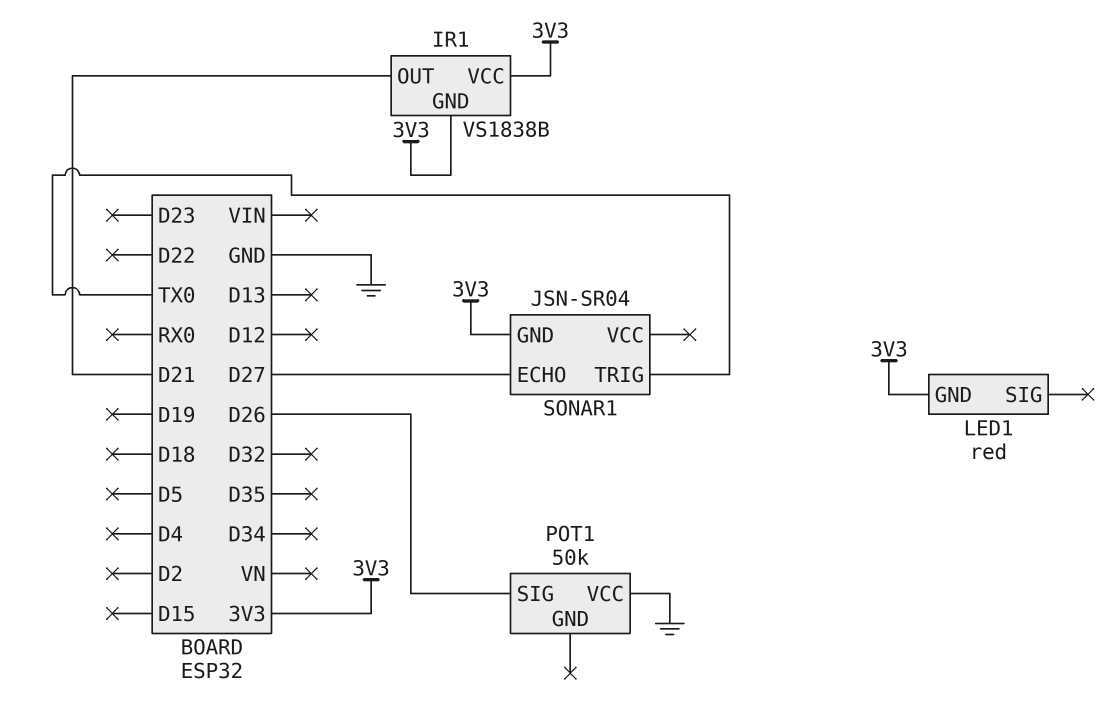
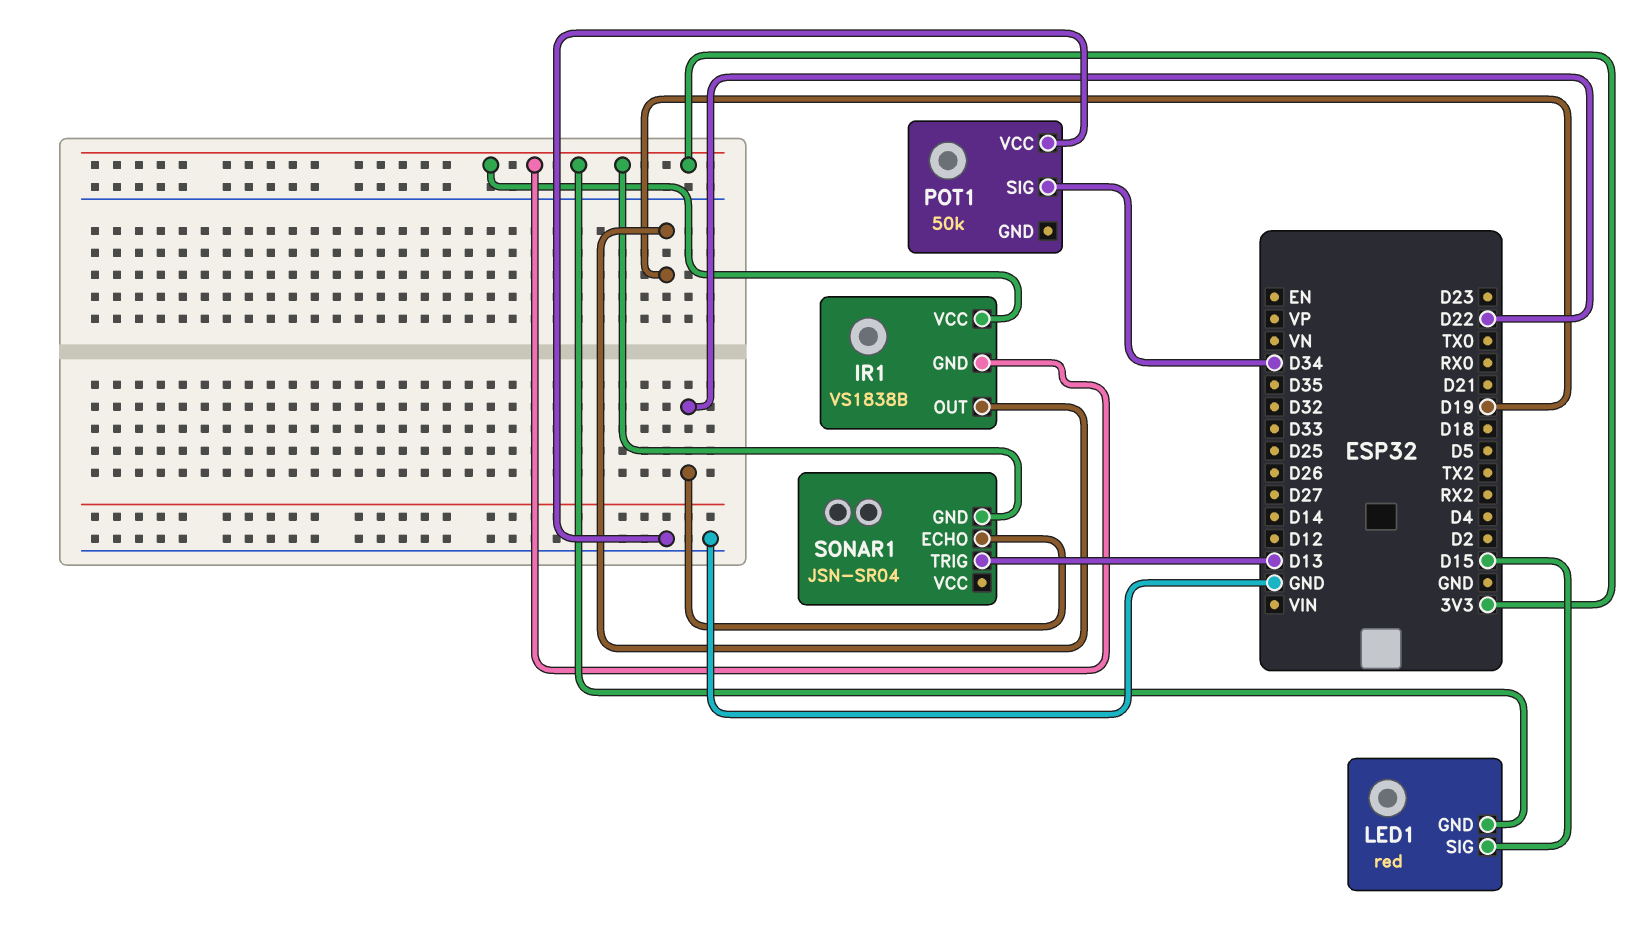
IR1 pin OUT: D21 -> D19
LED1 pin SIG: none -> D15
POT1 pin SIG: D26 -> D34
SONAR1 pin ECHO: D27 -> D22
SONAR1 pin TRIG: TX0 -> D13

